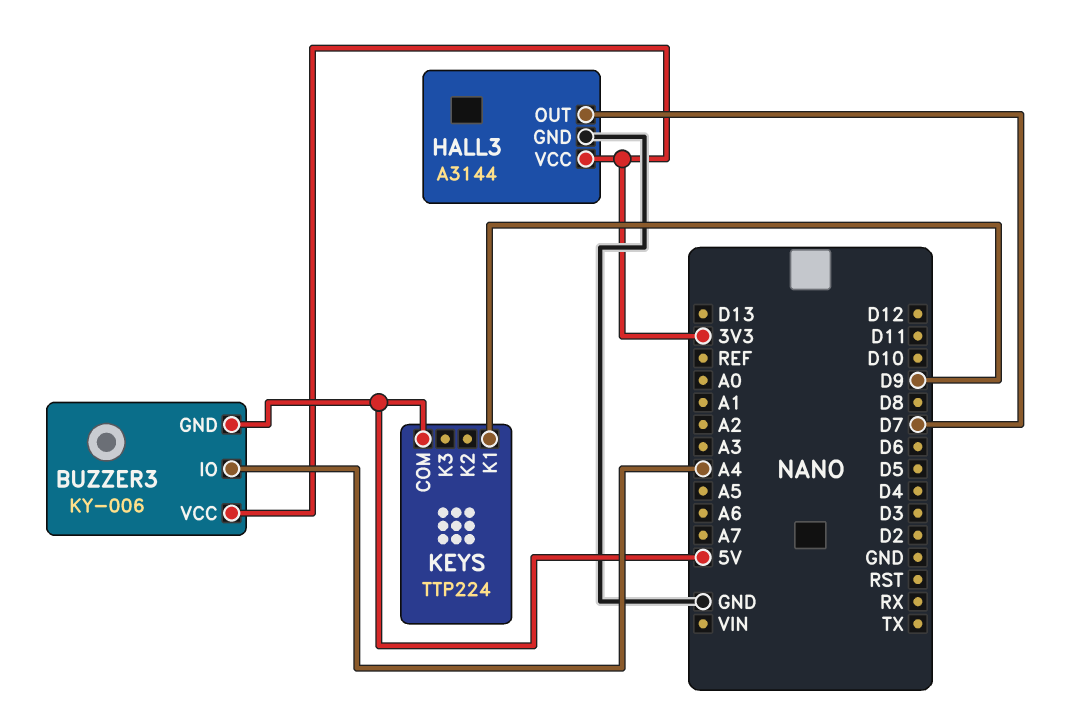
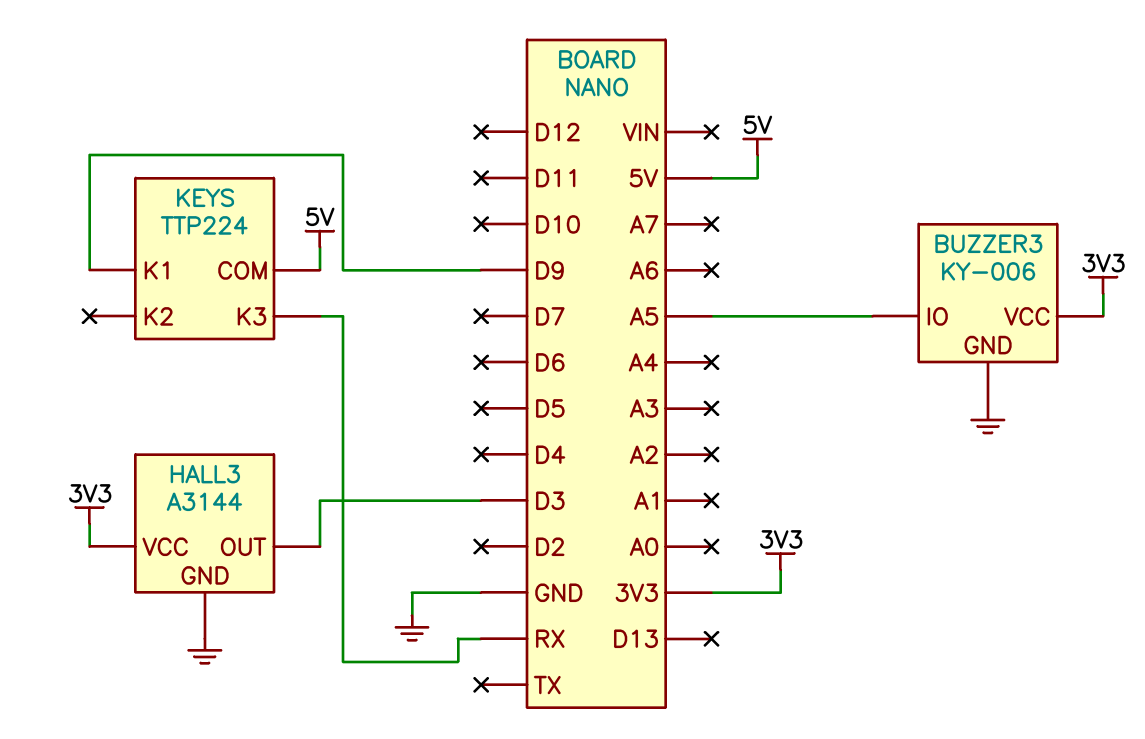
BUZZER3 pin GND: 5V -> GND
BUZZER3 pin IO: A4 -> A5
HALL3 pin OUT: D7 -> D3
KEYS pin K3: none -> RX

